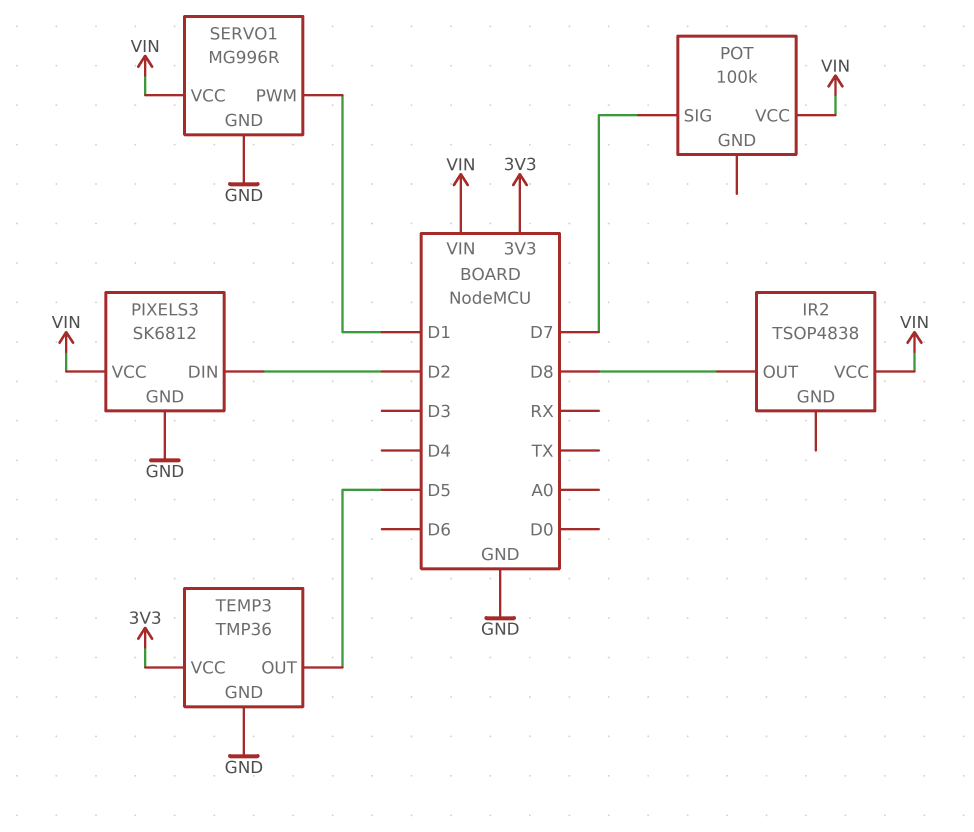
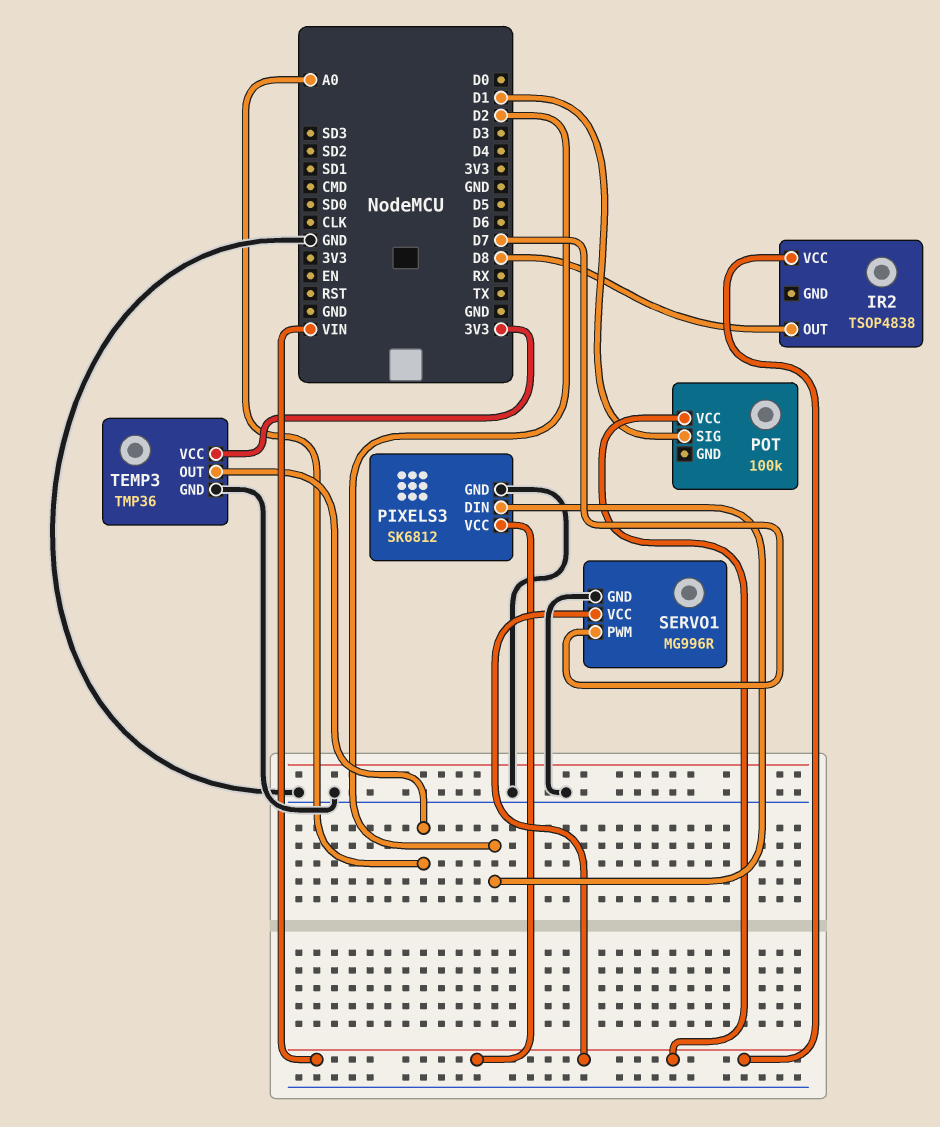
POT pin SIG: D7 -> D1
SERVO1 pin PWM: D1 -> D7
TEMP3 pin OUT: D5 -> A0

